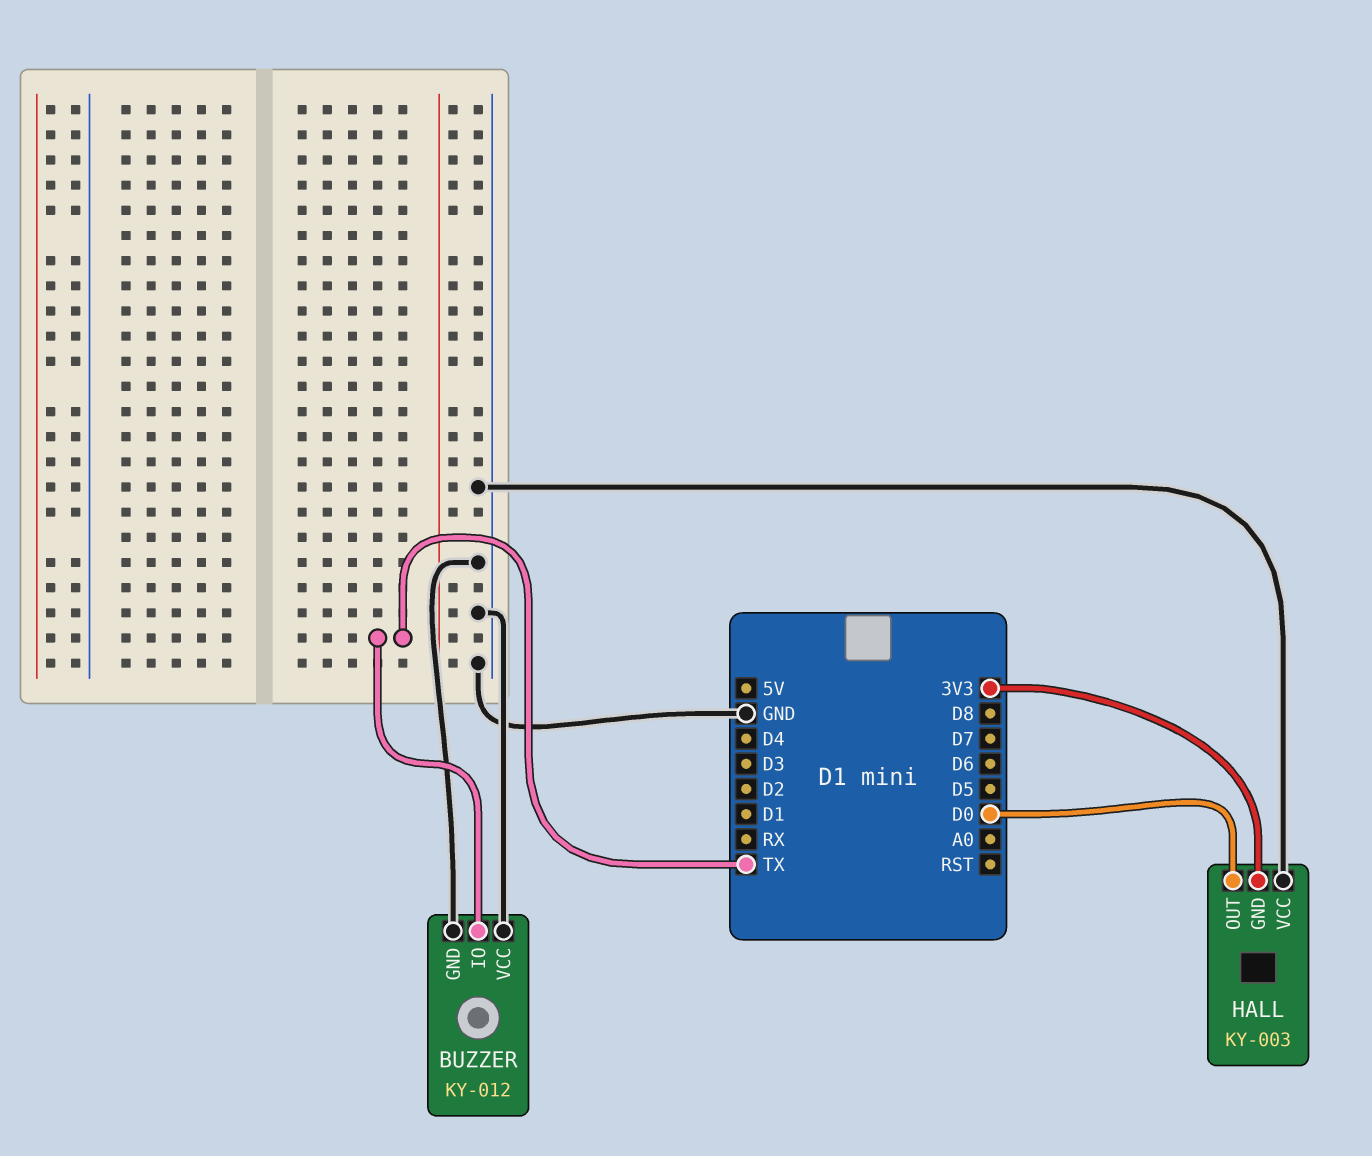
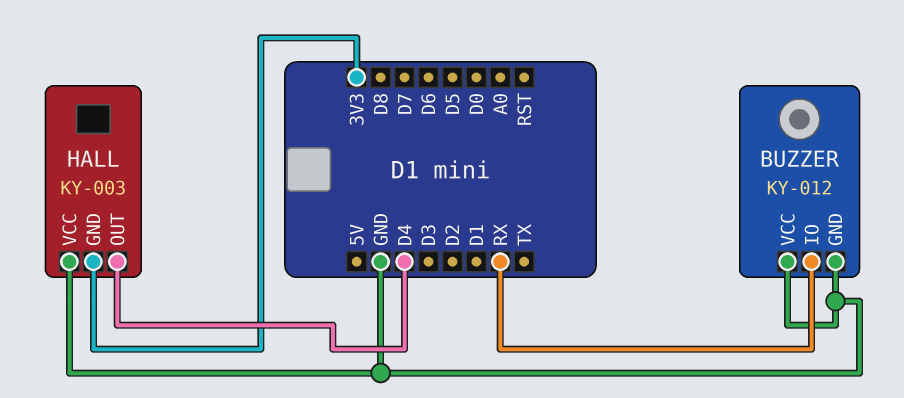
BUZZER pin IO: TX -> RX
HALL pin OUT: D0 -> D4

